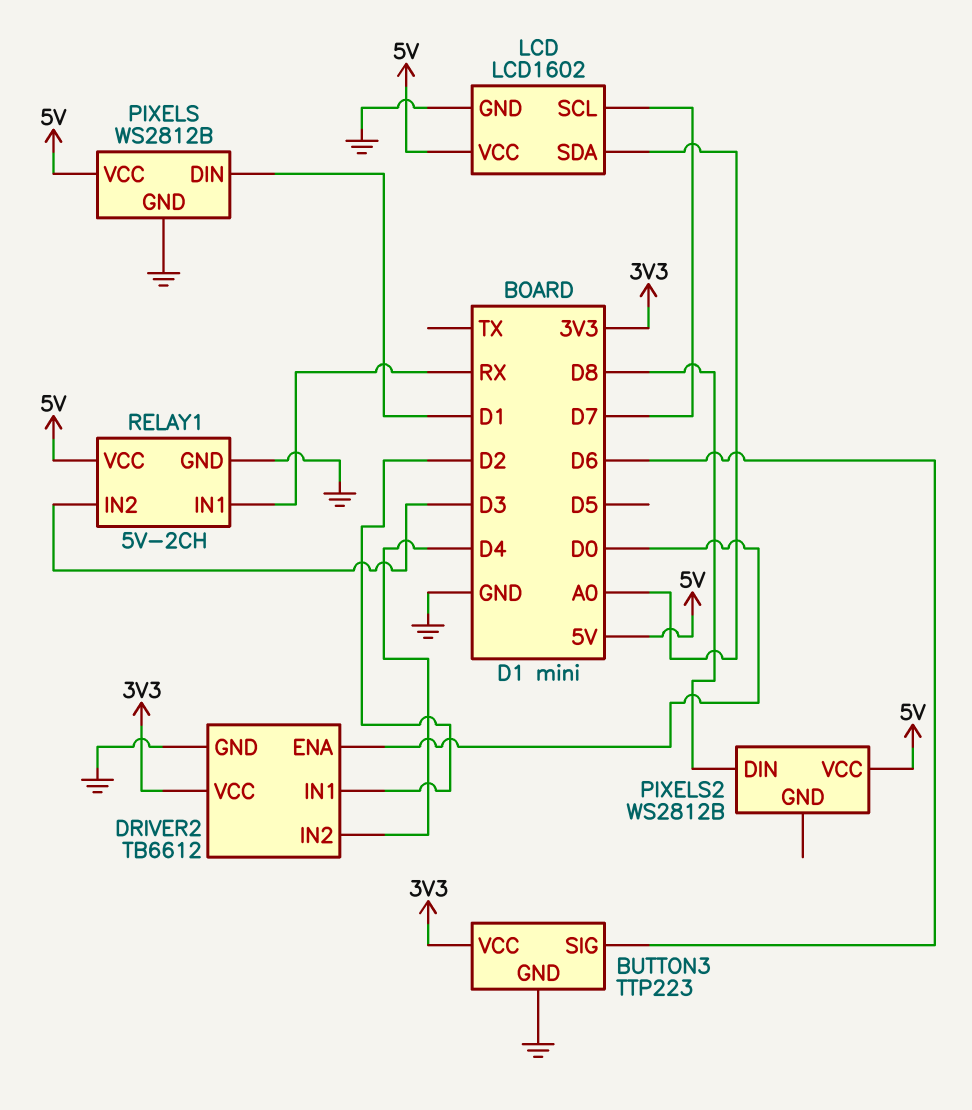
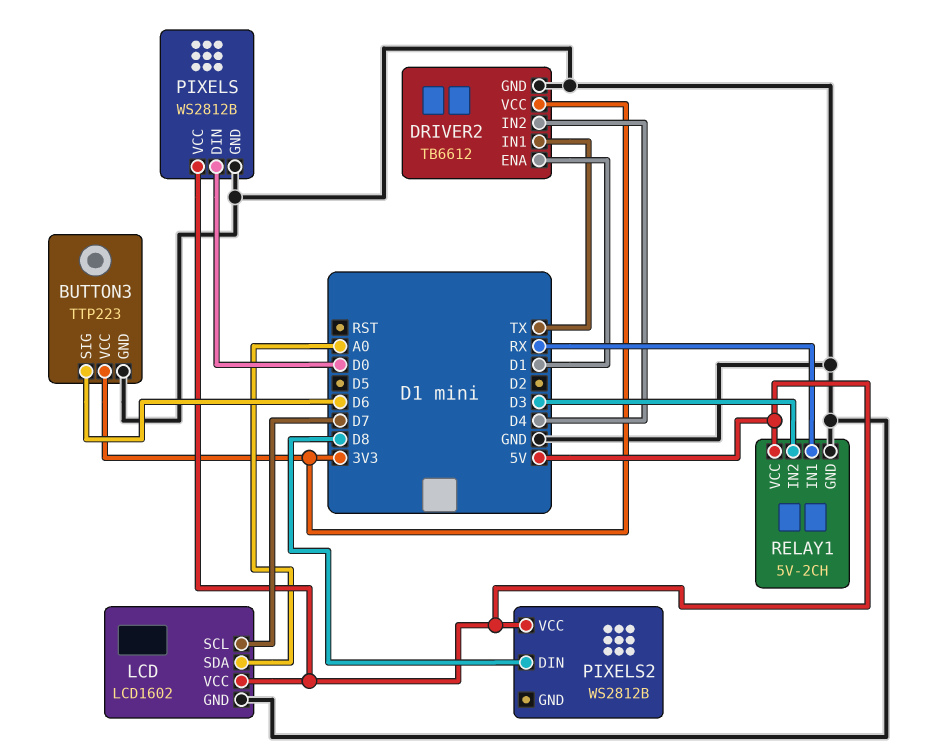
DRIVER2 pin ENA: D0 -> D1
DRIVER2 pin IN1: D2 -> TX
PIXELS pin DIN: D1 -> D0

